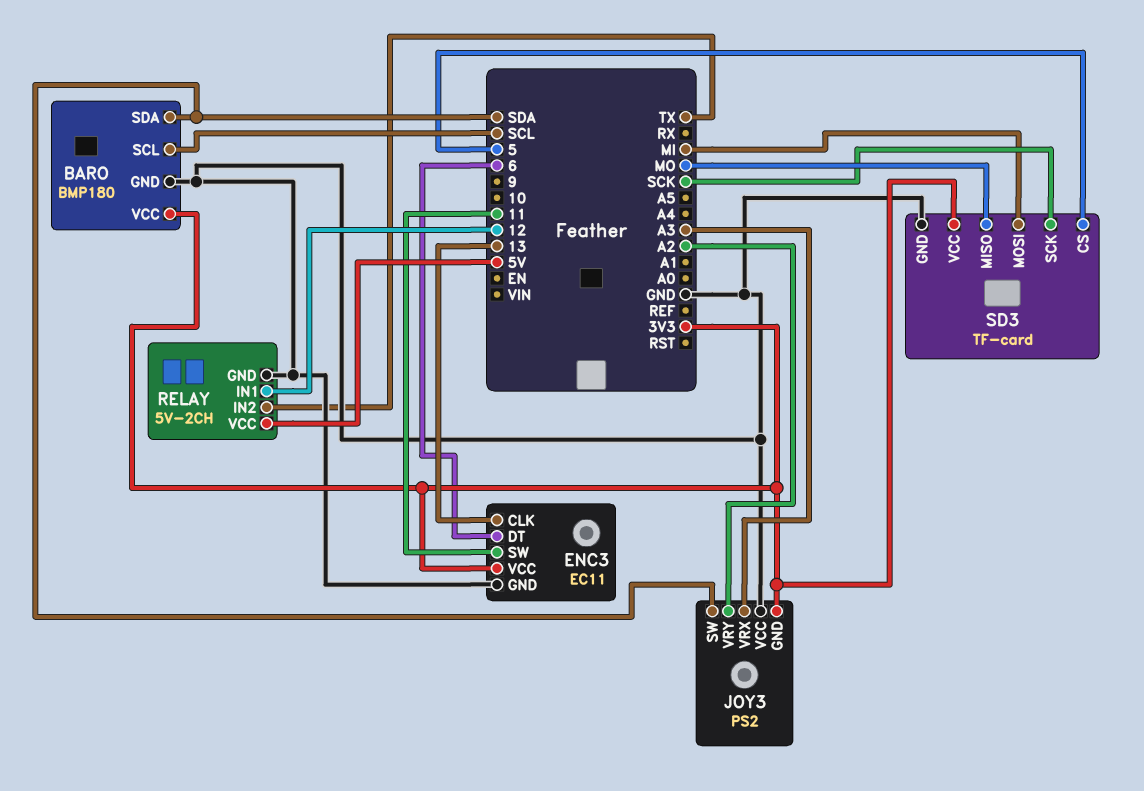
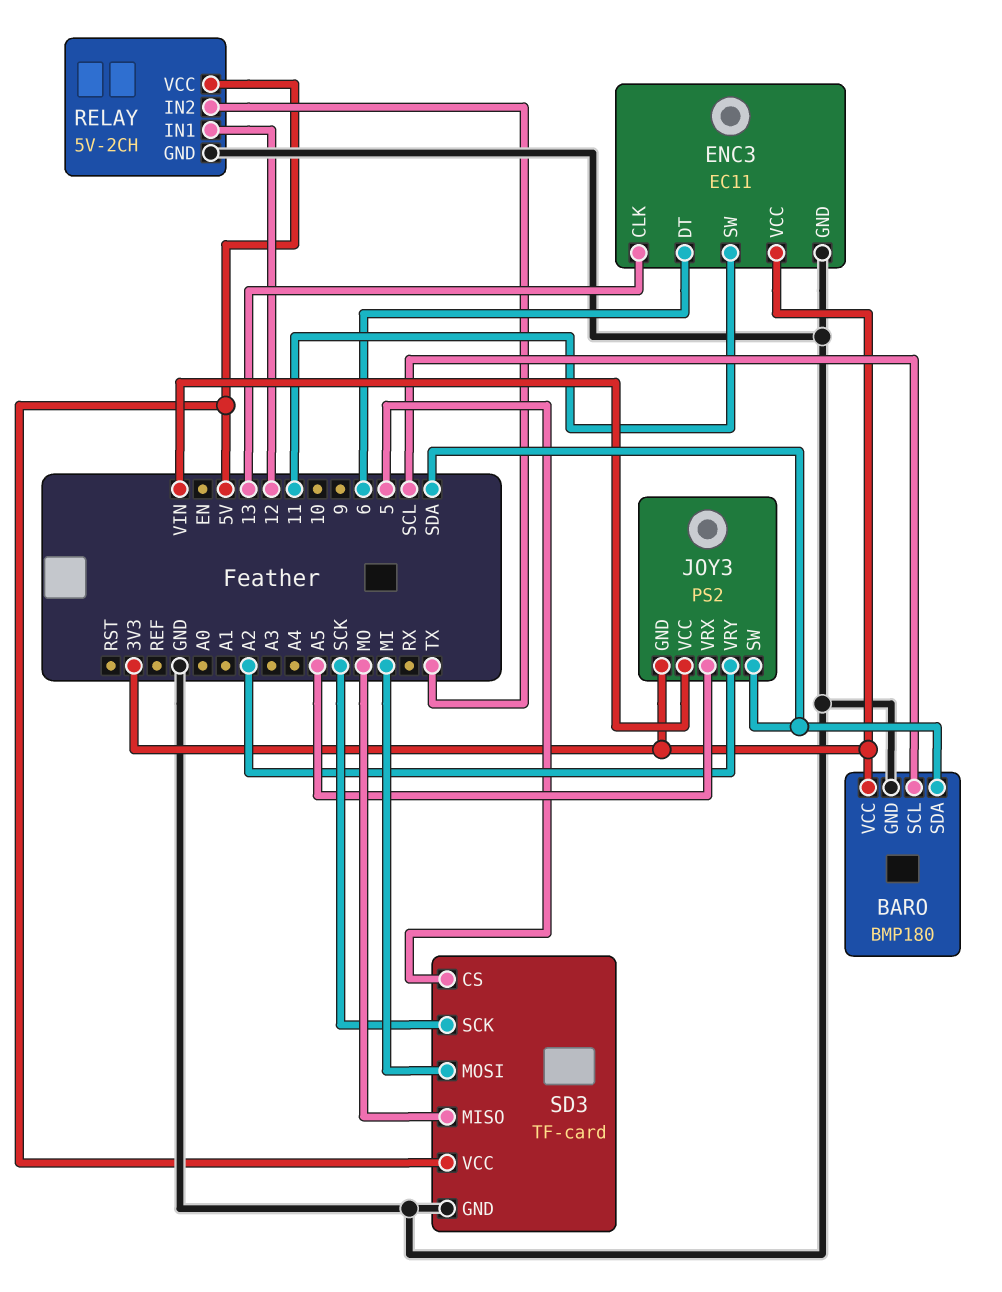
JOY3 pin VCC: GND -> VIN
JOY3 pin VRX: A3 -> A5
SD3 pin VCC: 3V3 -> 5V

